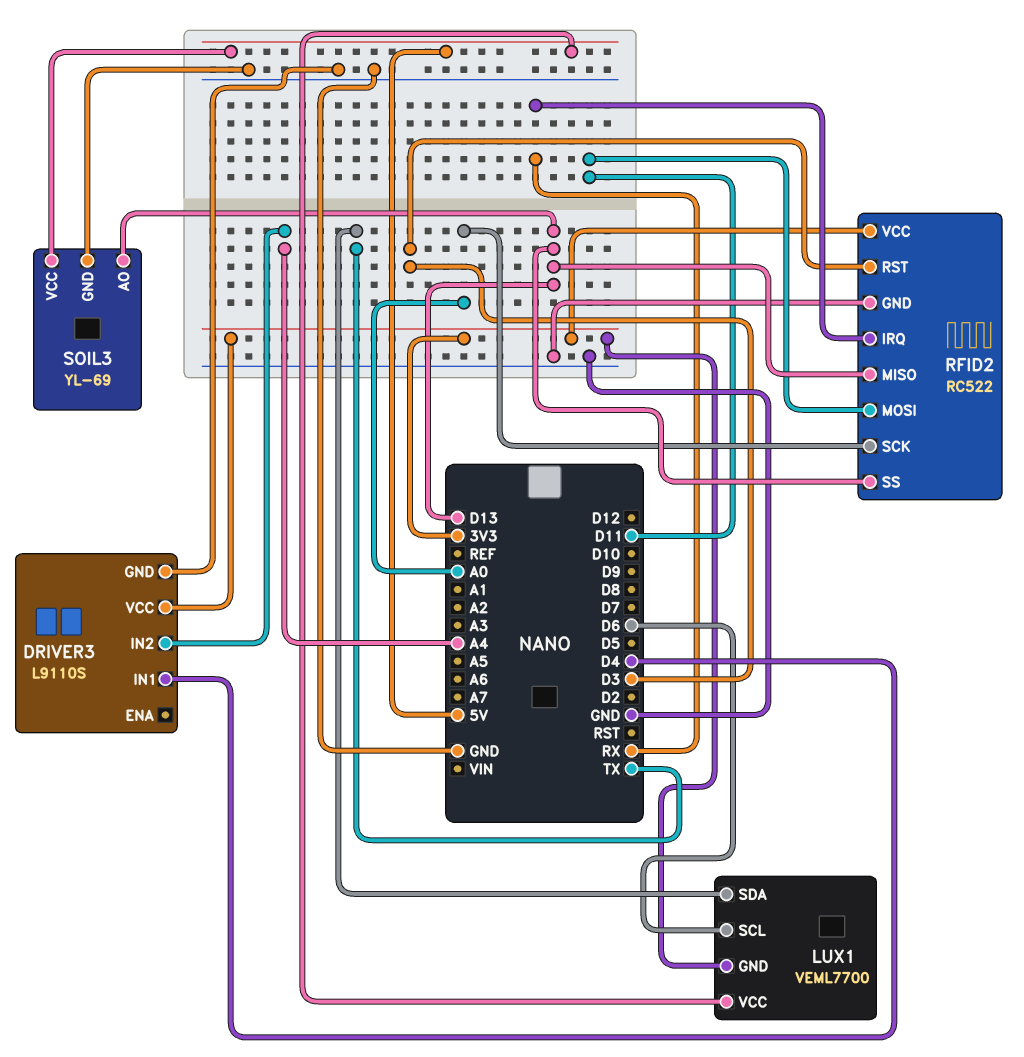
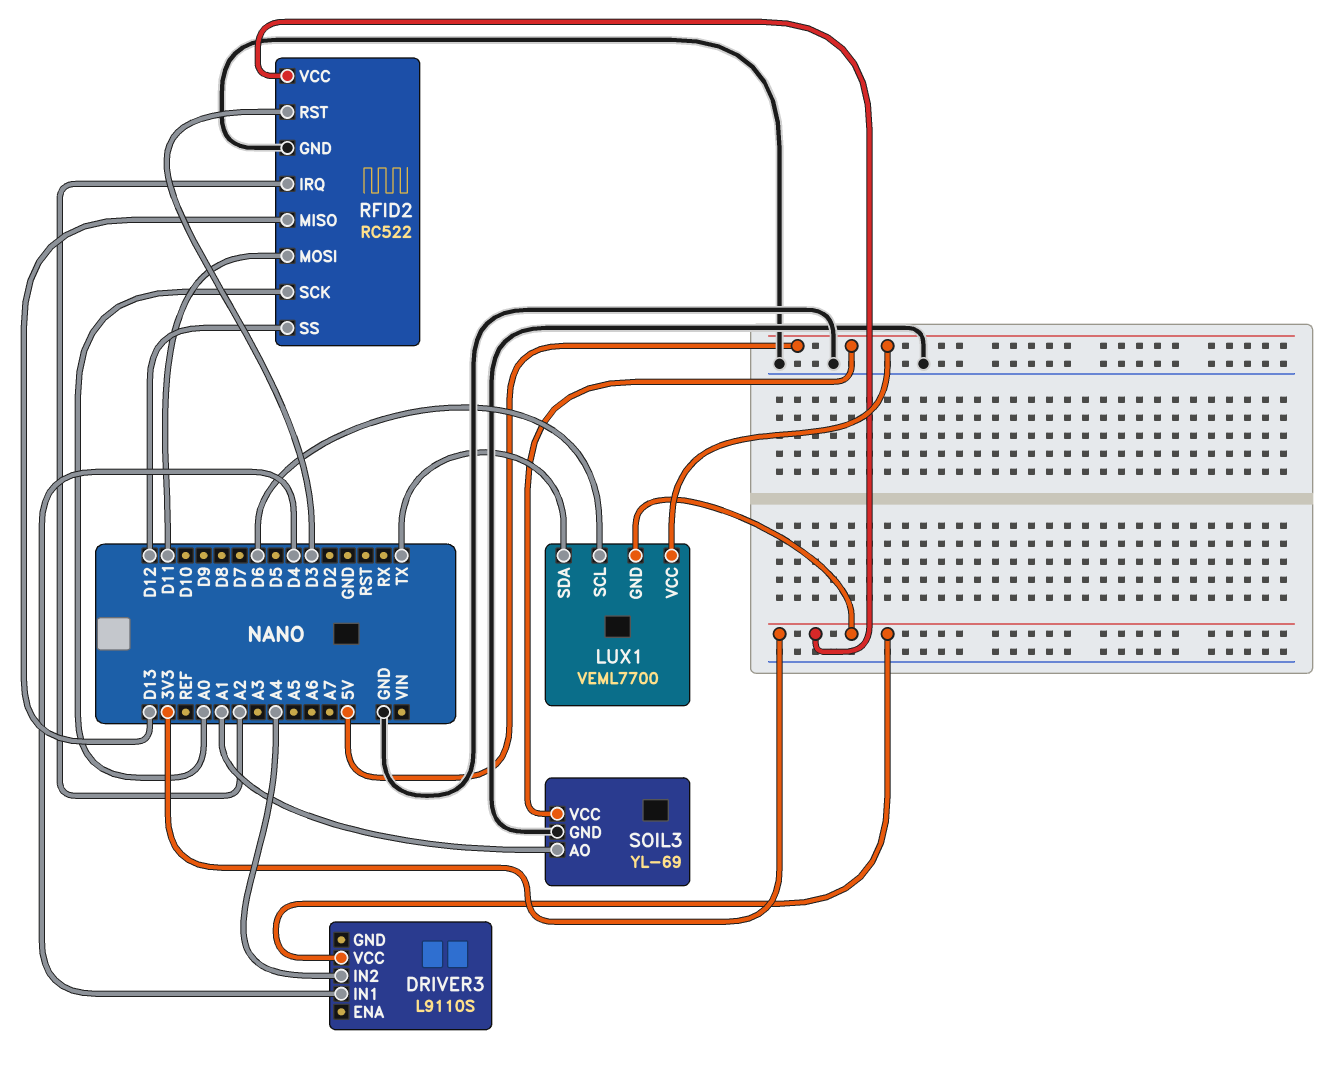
DRIVER3 pin GND: GND -> none
RFID2 pin IRQ: RX -> A2
RFID2 pin SS: D13 -> D12
SOIL3 pin AO: D13 -> A1

